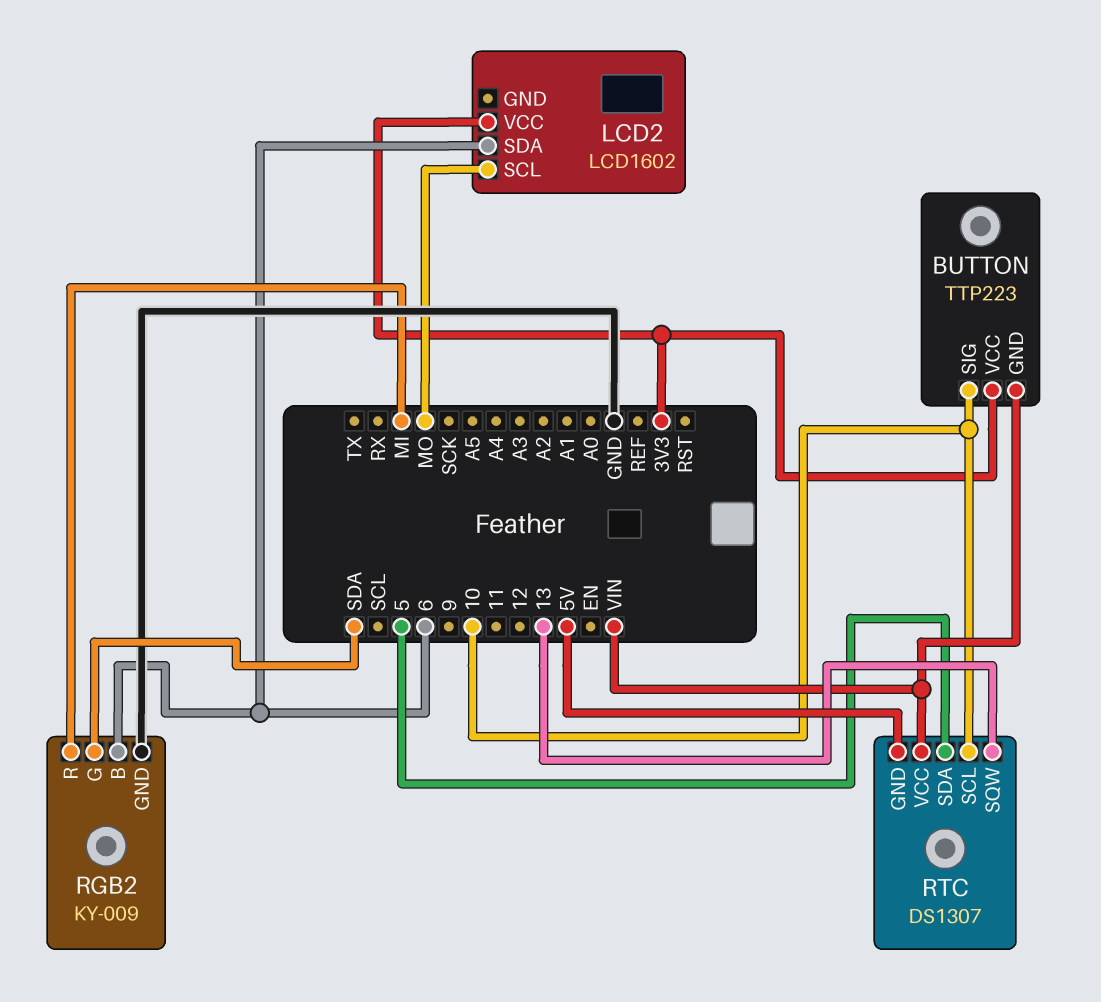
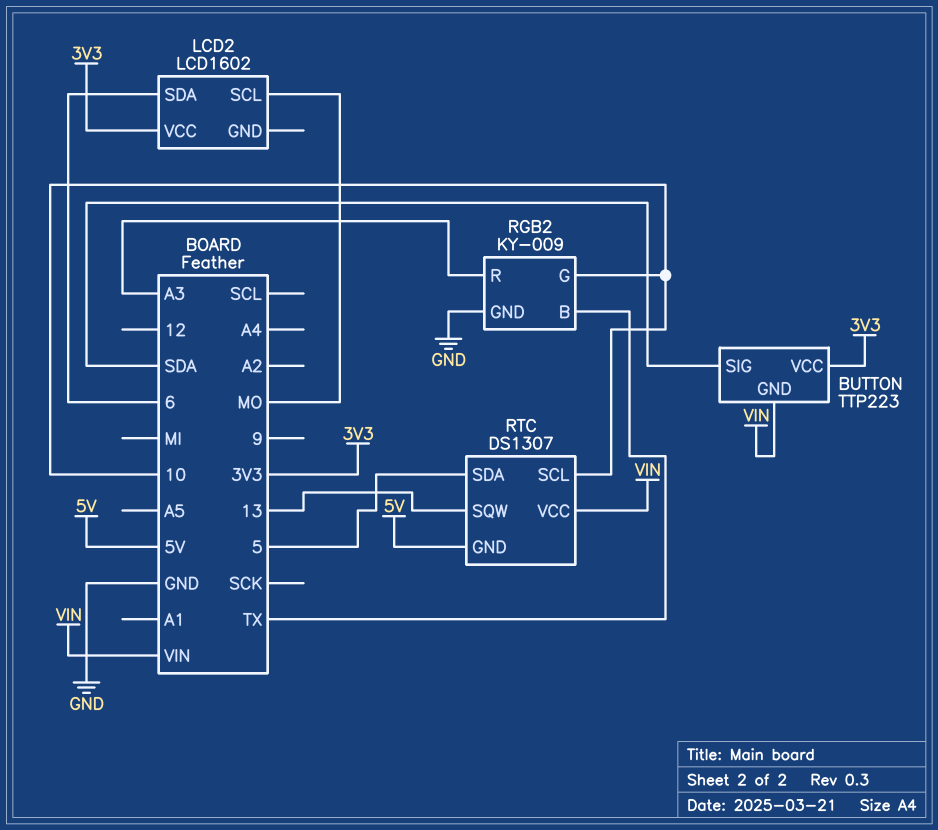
BUTTON pin SIG: 10 -> SDA
RGB2 pin B: 6 -> TX
RGB2 pin G: SDA -> 10
RGB2 pin R: MI -> A3

